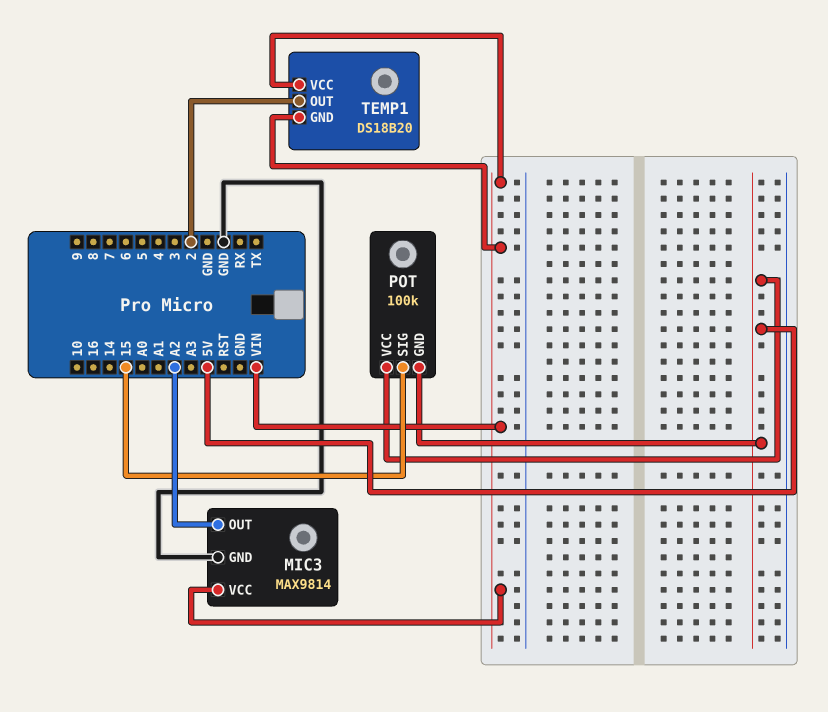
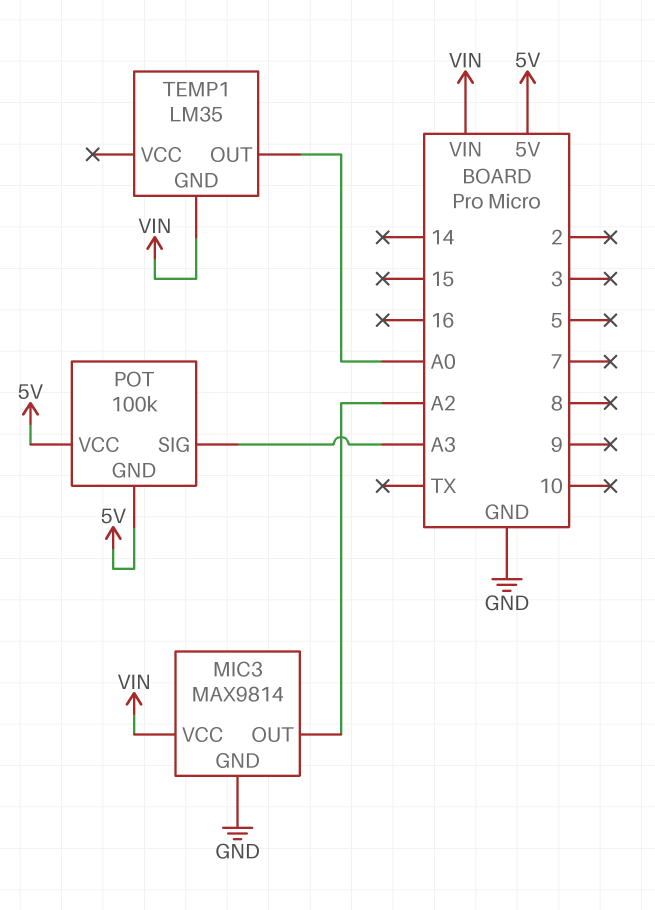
POT pin SIG: 15 -> A3
TEMP1: DS18B20 -> LM35
TEMP1 pin OUT: 2 -> A0
TEMP1 pin VCC: VIN -> none

